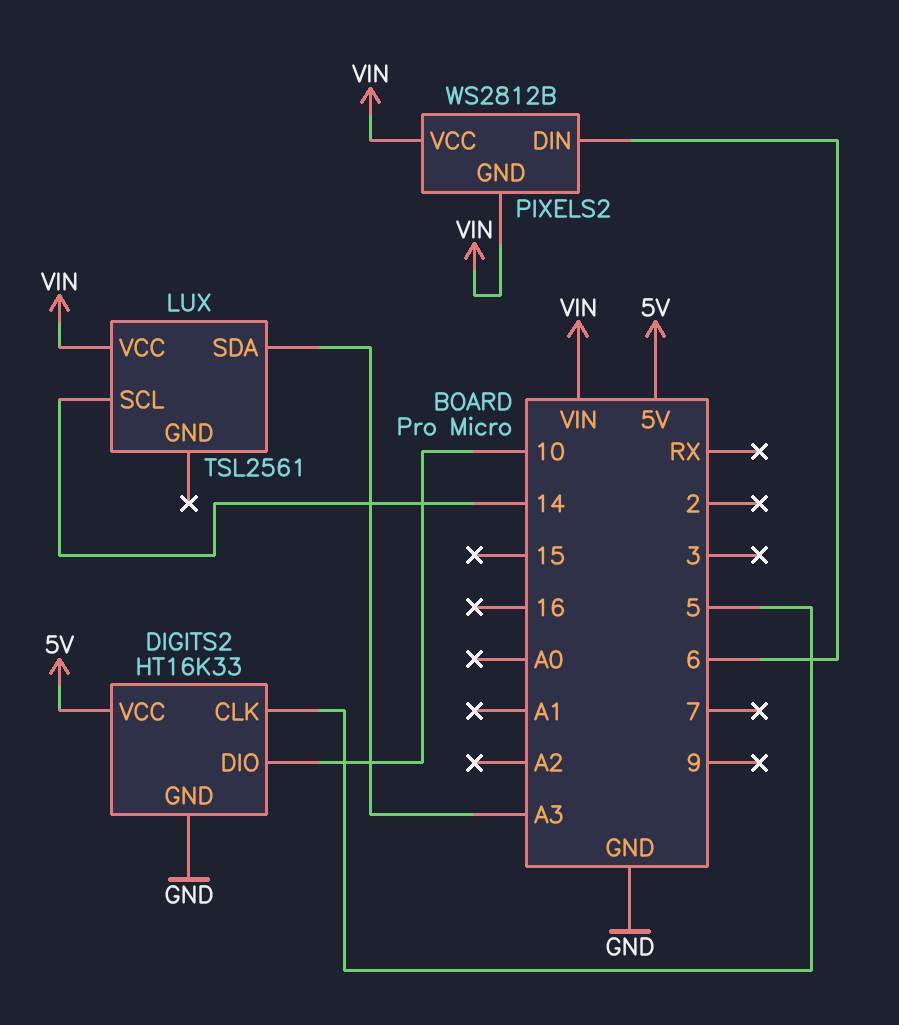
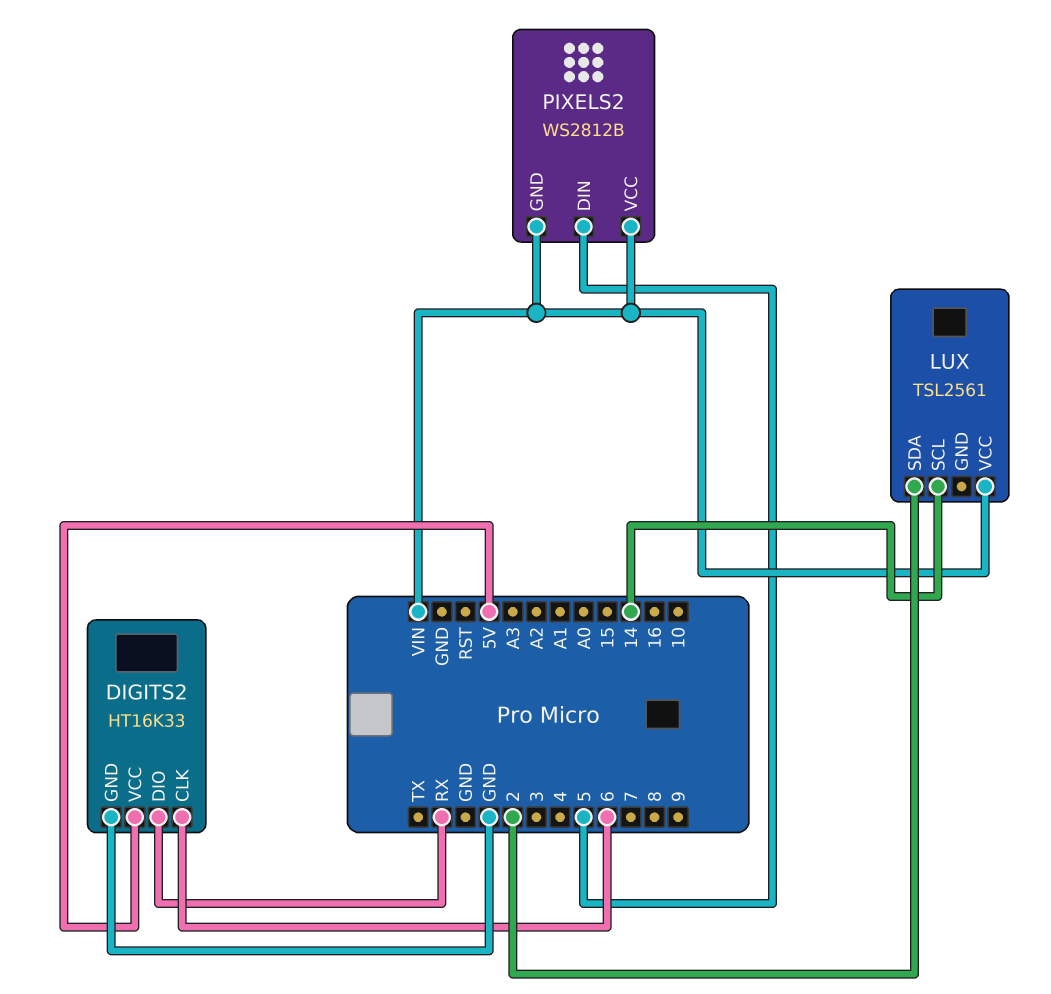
DIGITS2 pin CLK: 5 -> 6
DIGITS2 pin DIO: 10 -> RX
LUX pin SDA: A3 -> 2
PIXELS2 pin DIN: 6 -> 5

